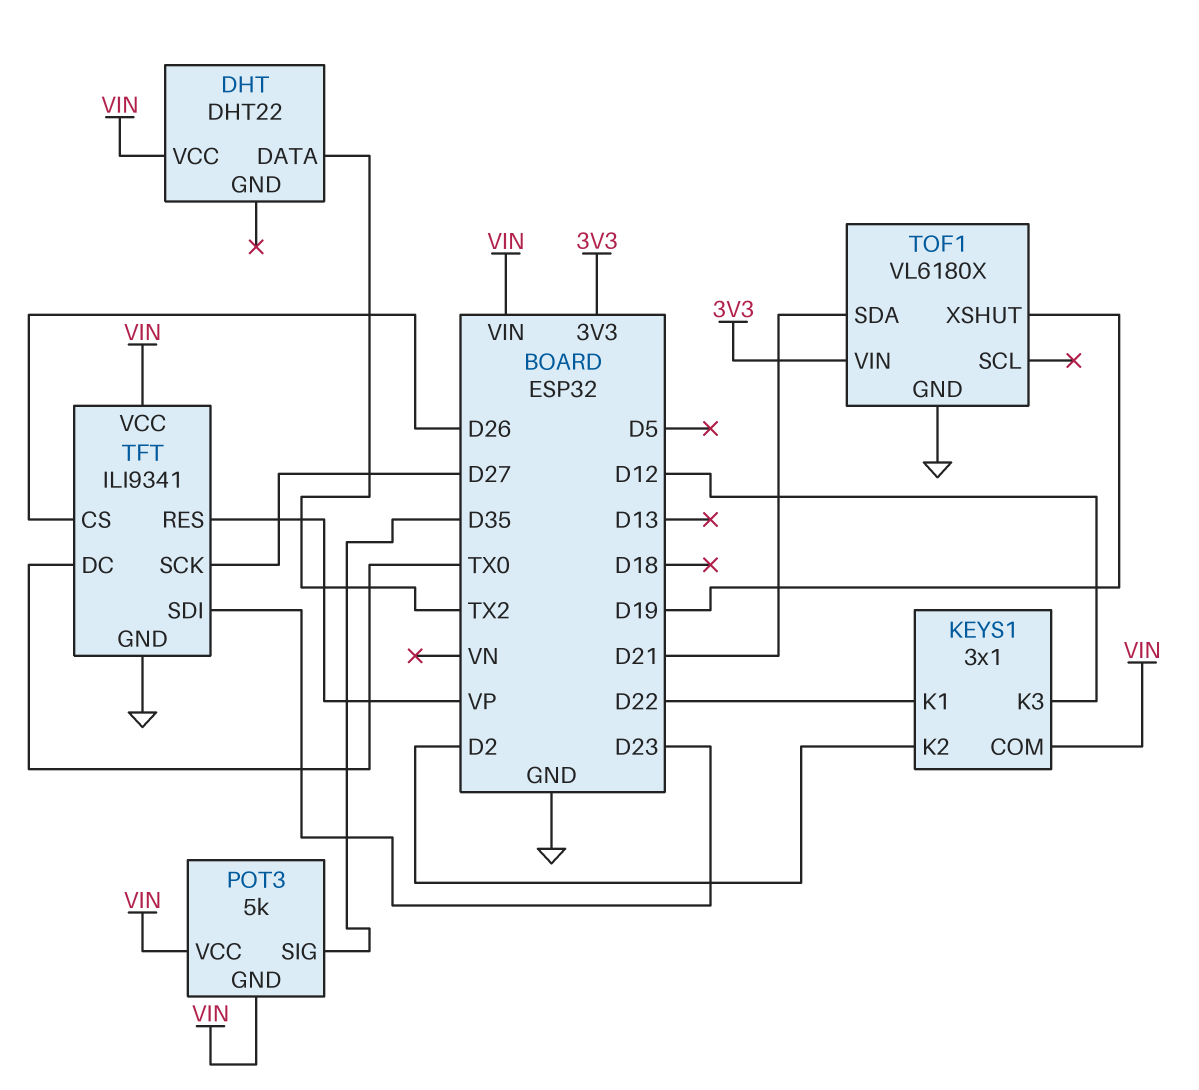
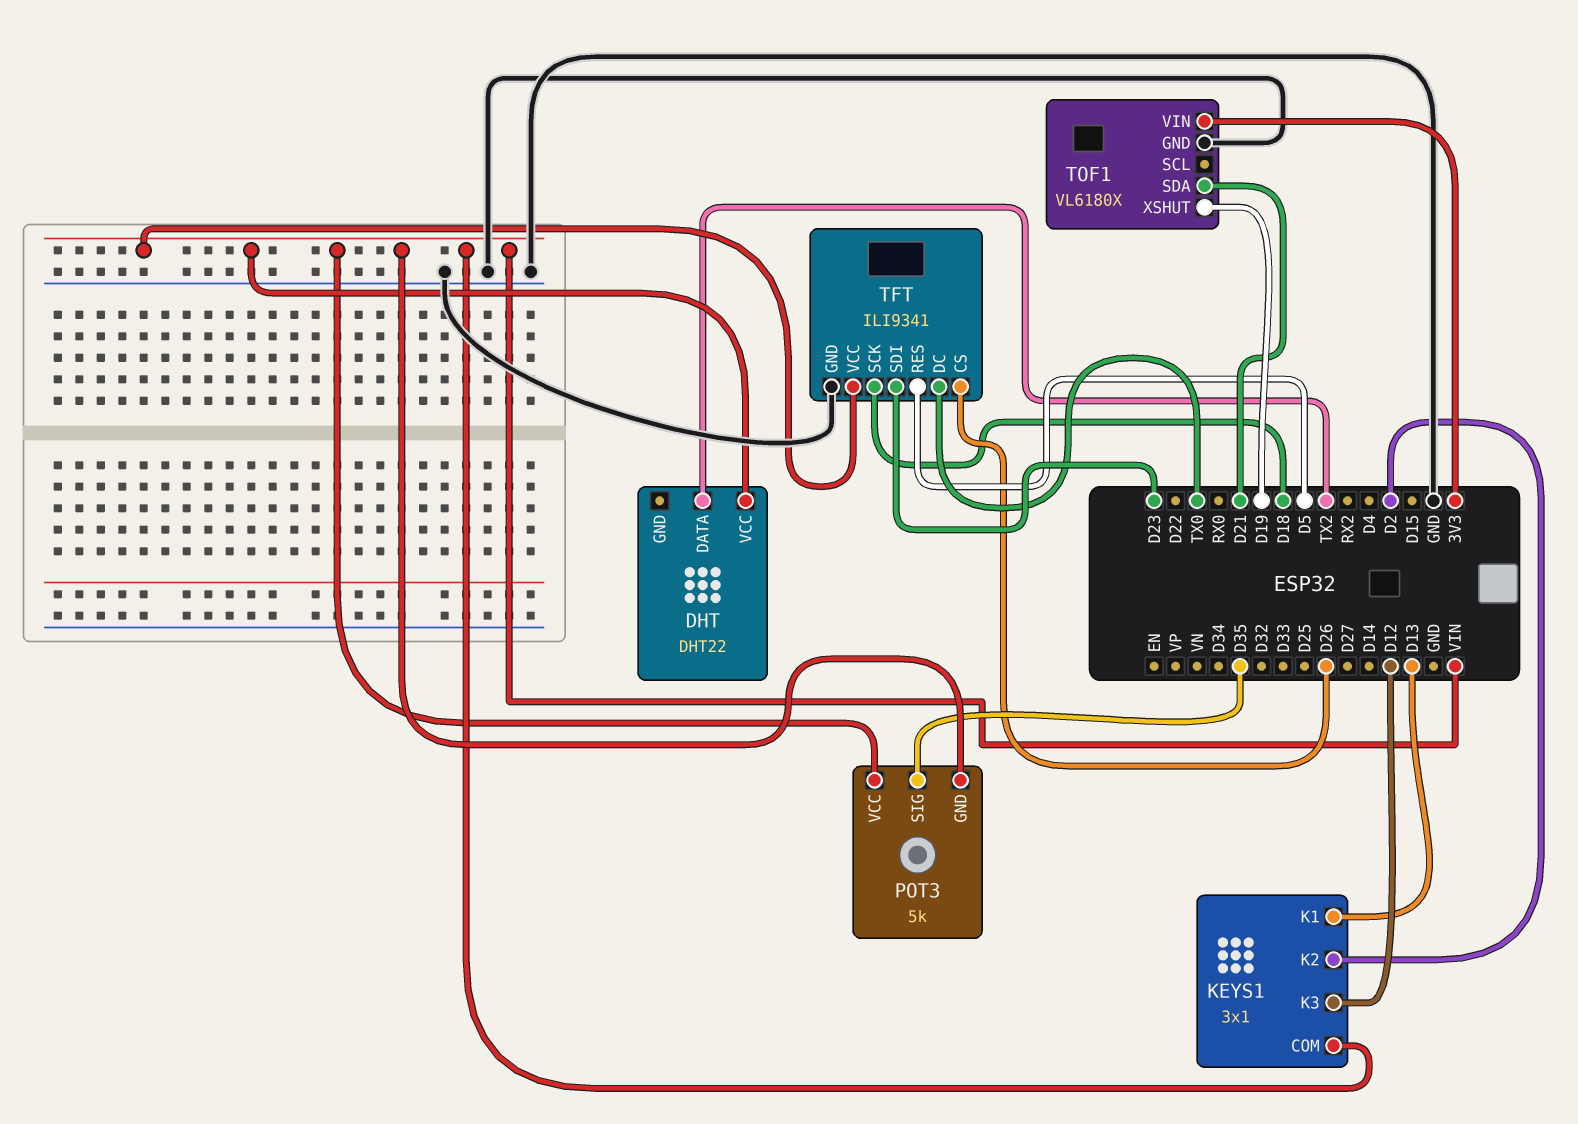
KEYS1 pin K1: D22 -> D13
TFT pin RES: VP -> D5
TFT pin SCK: D27 -> D18

